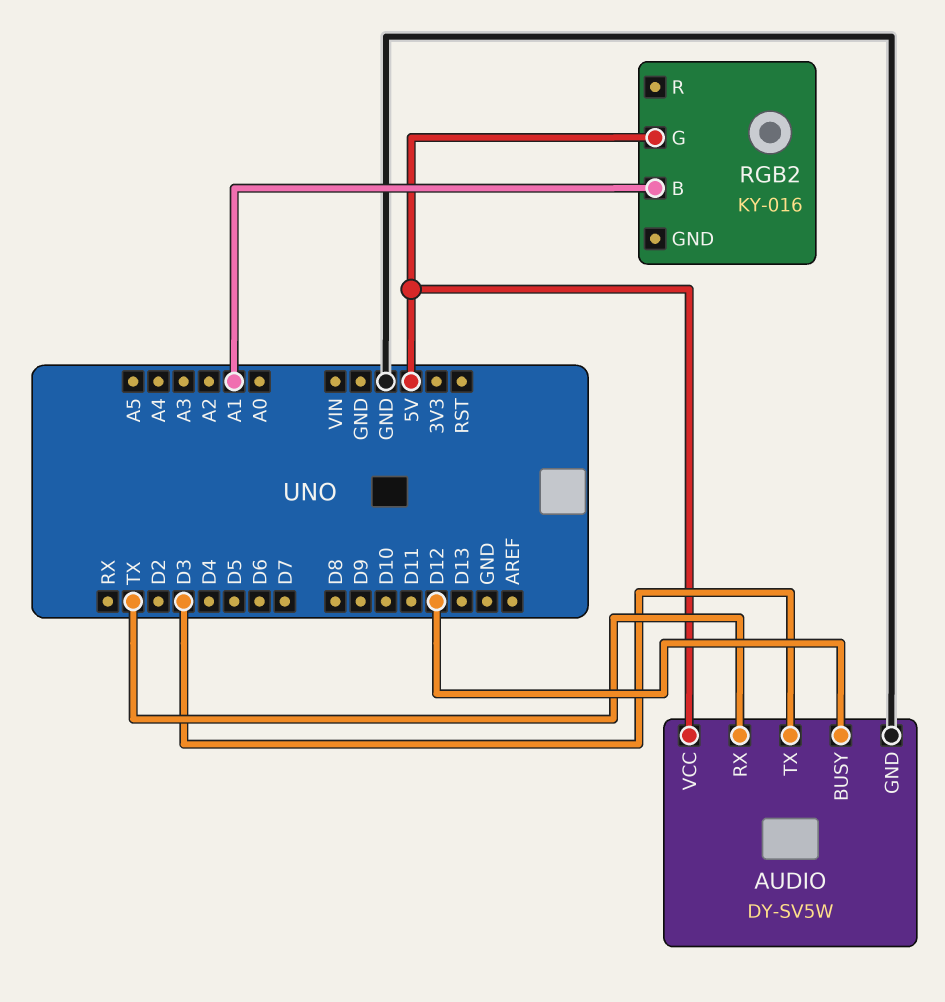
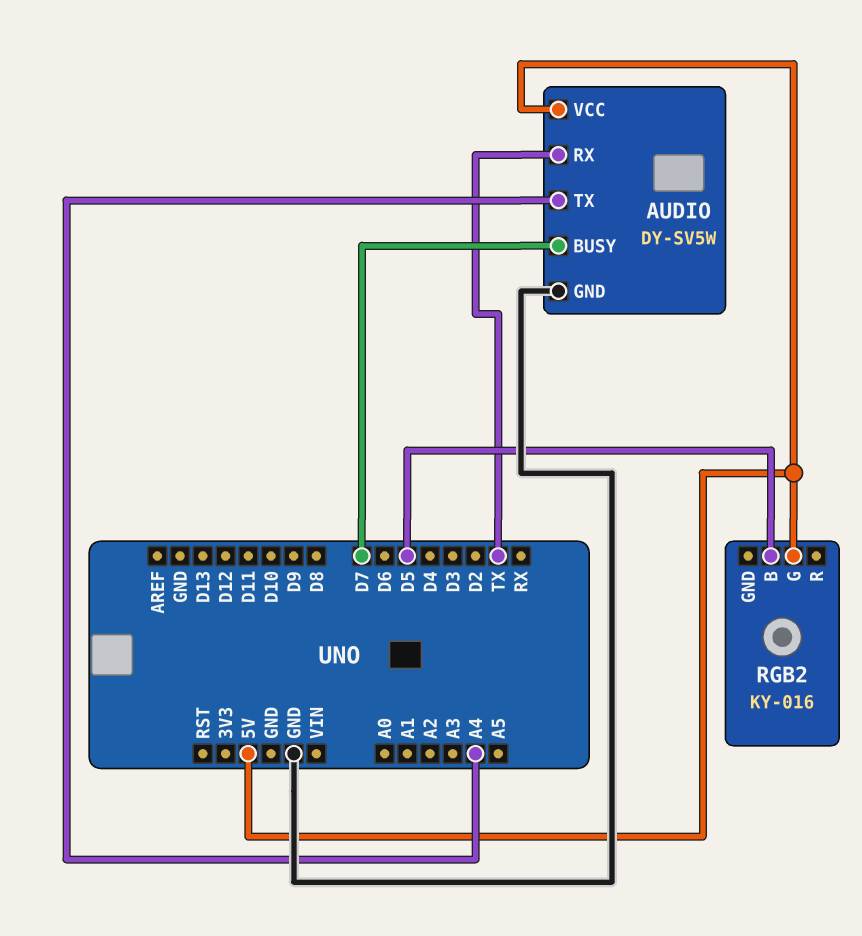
AUDIO pin BUSY: D12 -> D7
AUDIO pin TX: D3 -> A4
RGB2 pin B: A1 -> D5

